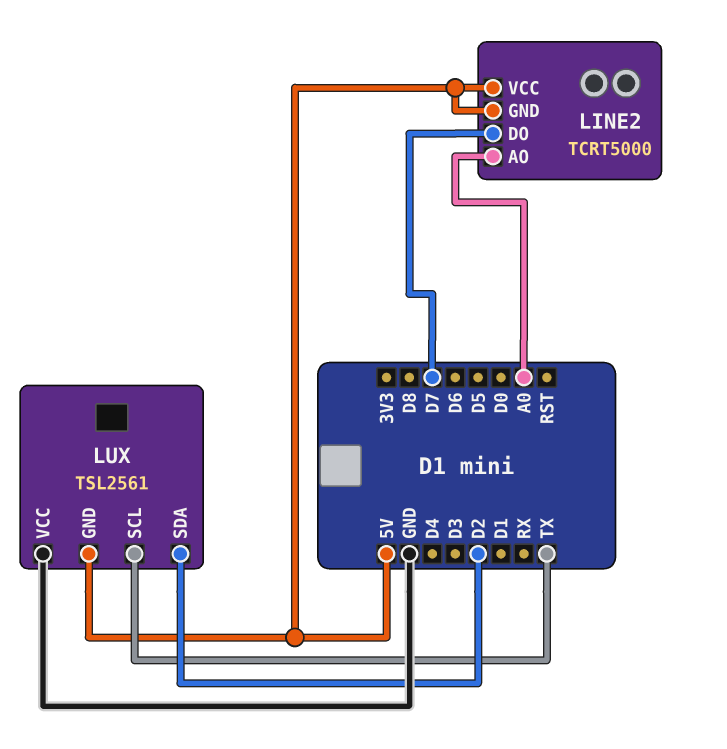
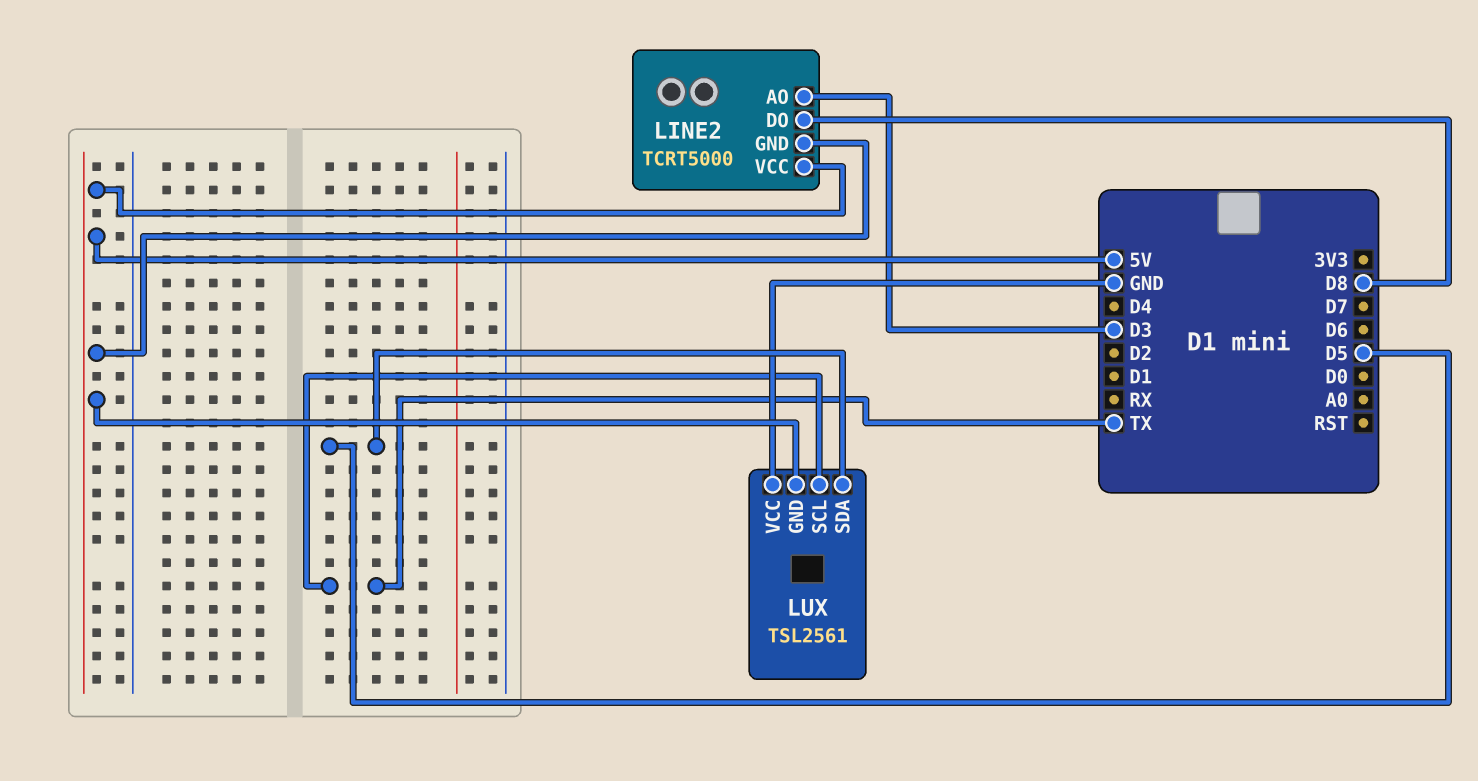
LINE2 pin AO: A0 -> D3
LINE2 pin DO: D7 -> D8
LUX pin SDA: D2 -> D5

